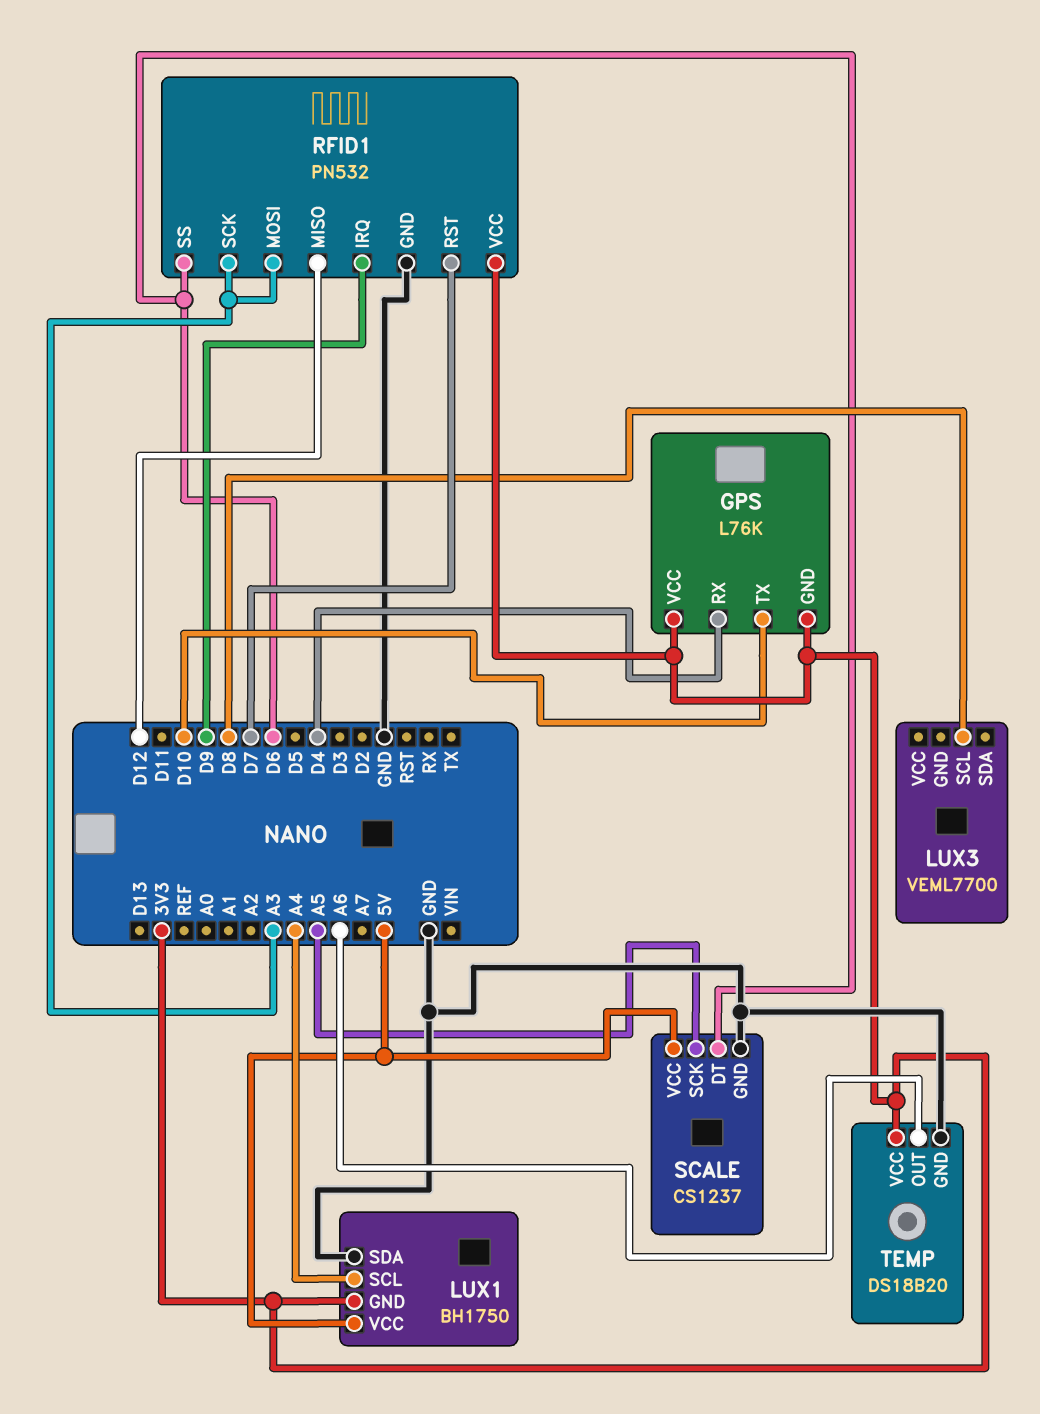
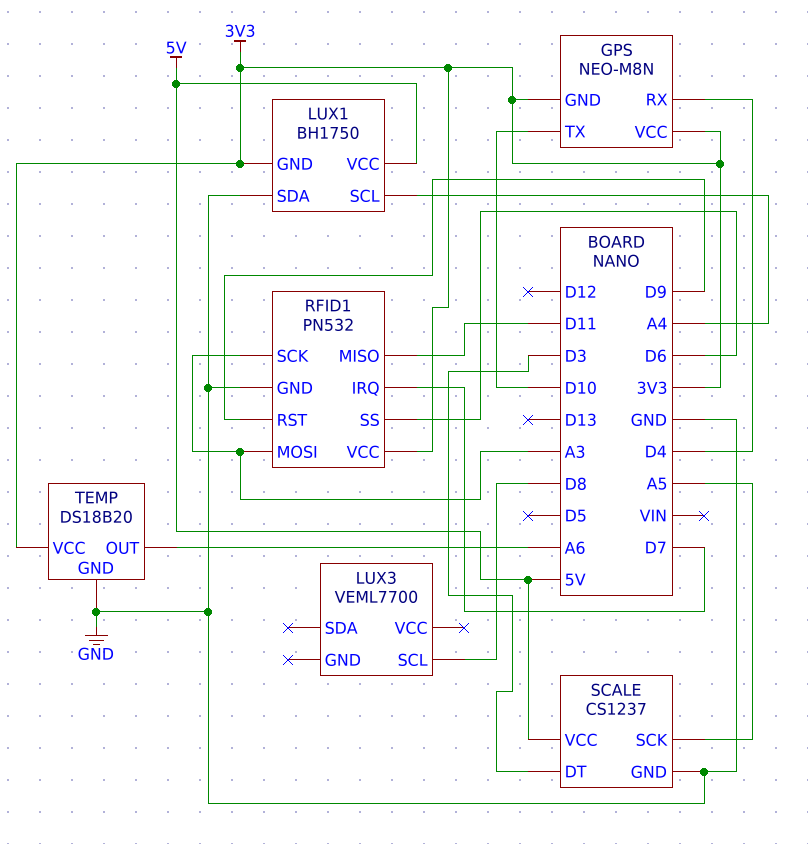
GPS: L76K -> NEO-M8N
RFID1 pin IRQ: D9 -> D7
RFID1 pin MISO: D12 -> D11
RFID1 pin RST: D7 -> D9
SCALE pin DT: D6 -> D3

